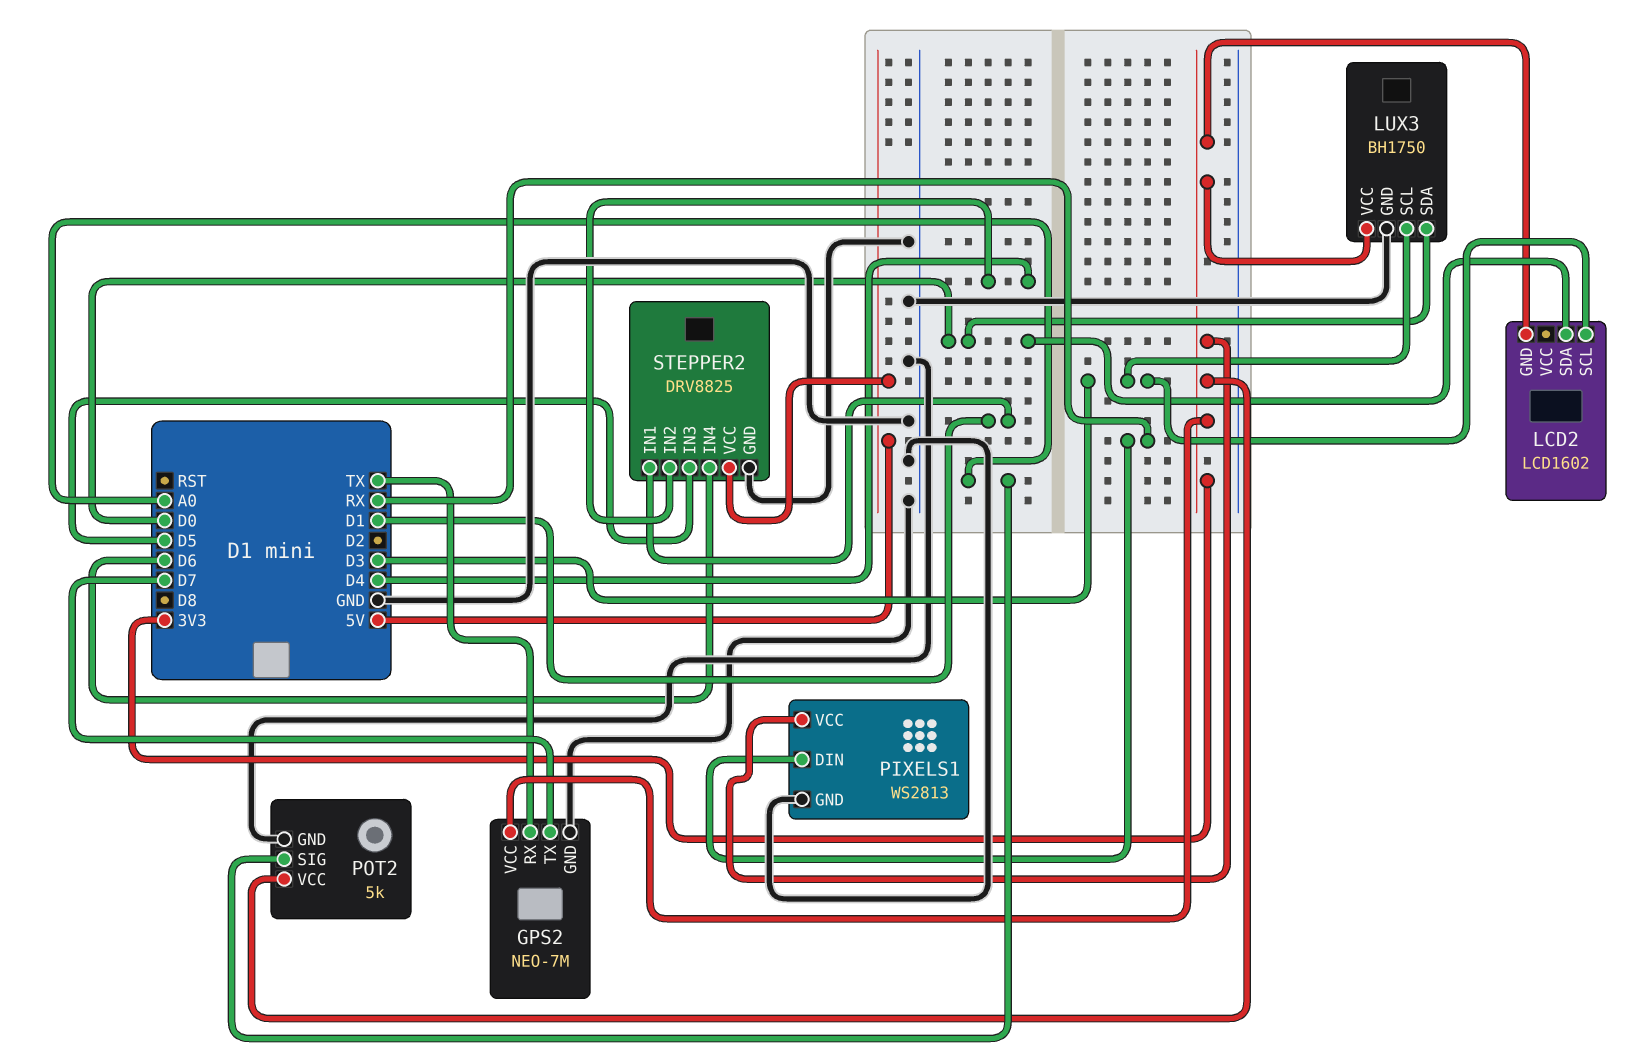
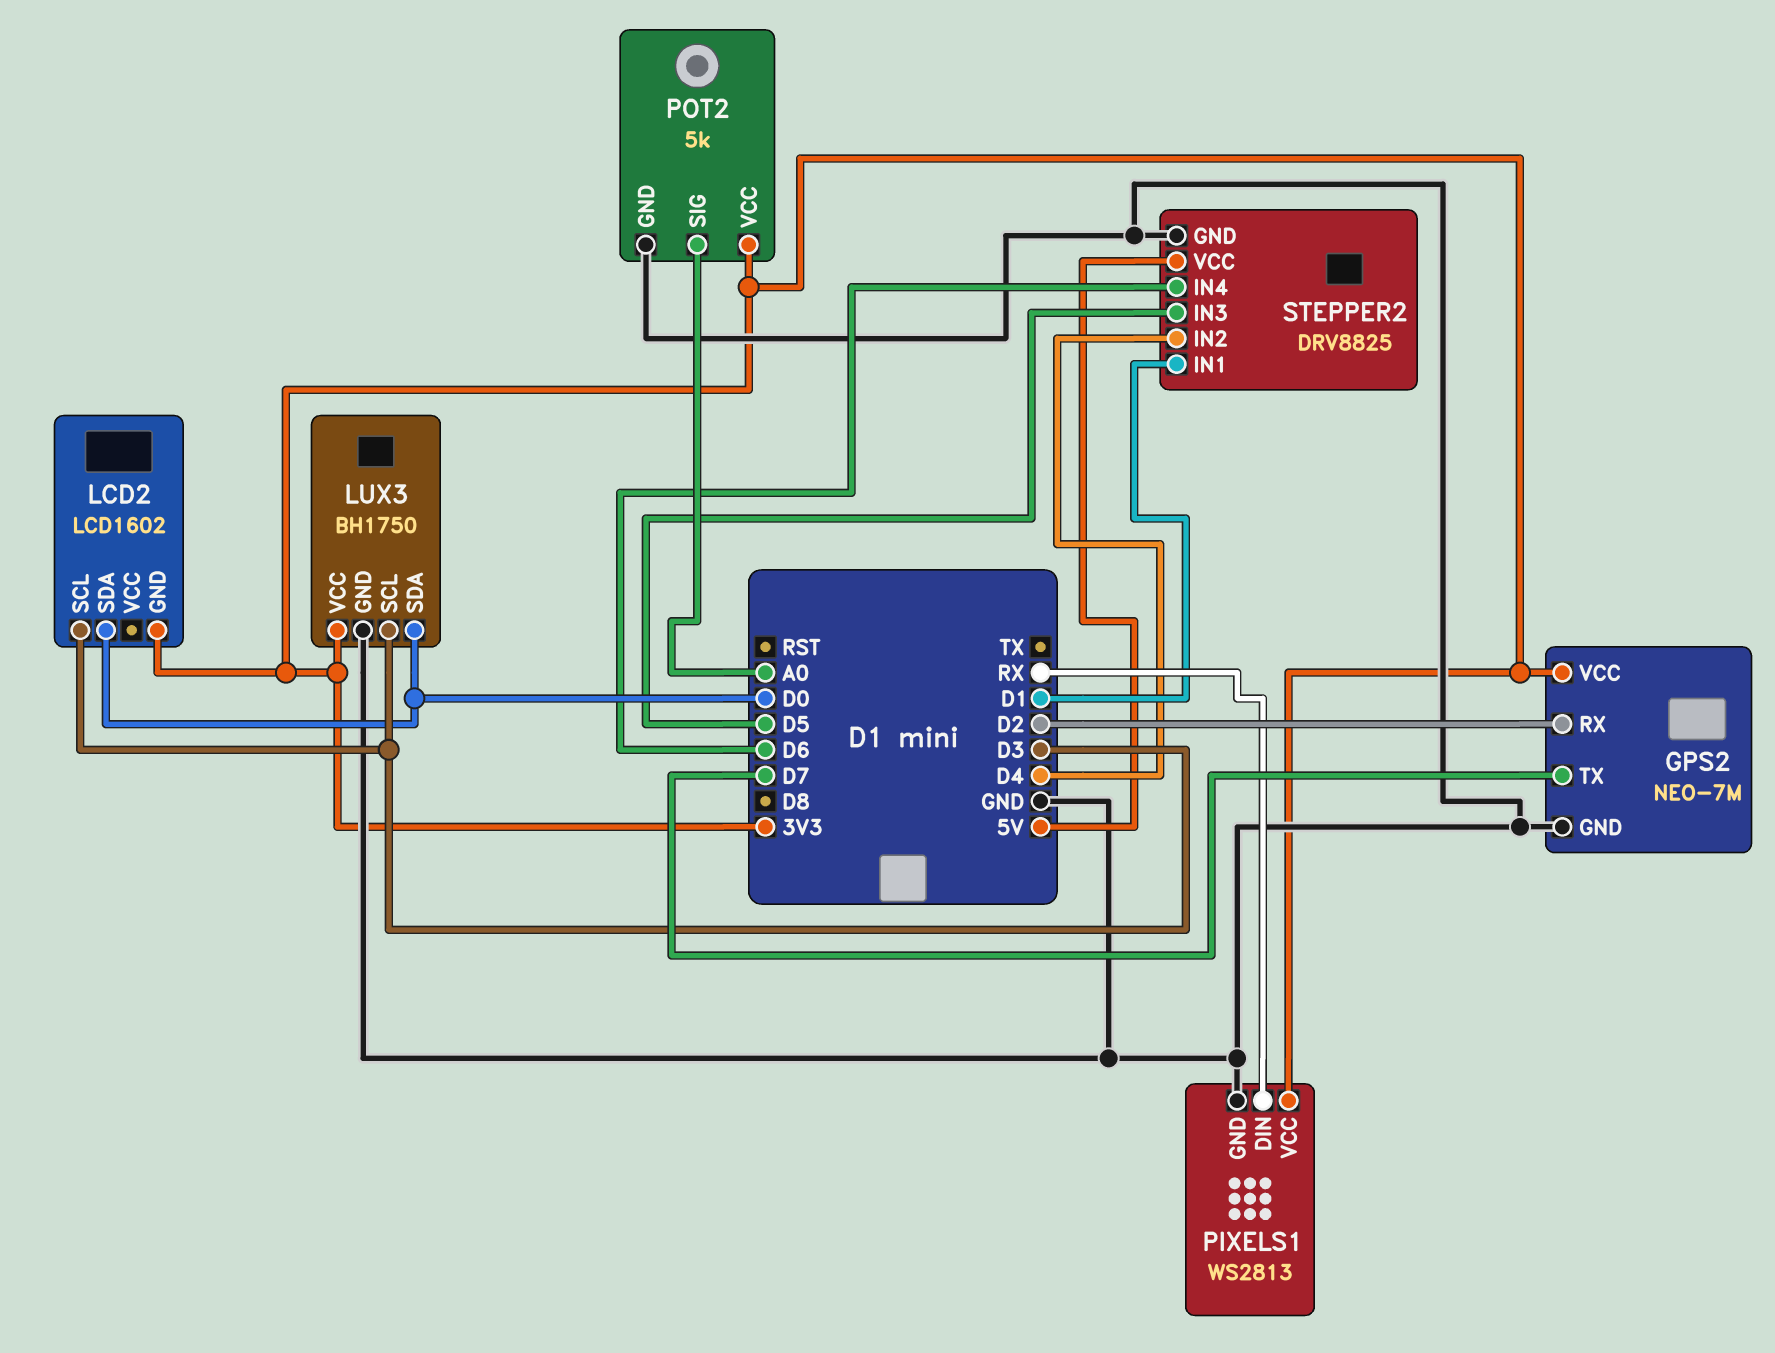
GPS2 pin RX: TX -> D2

